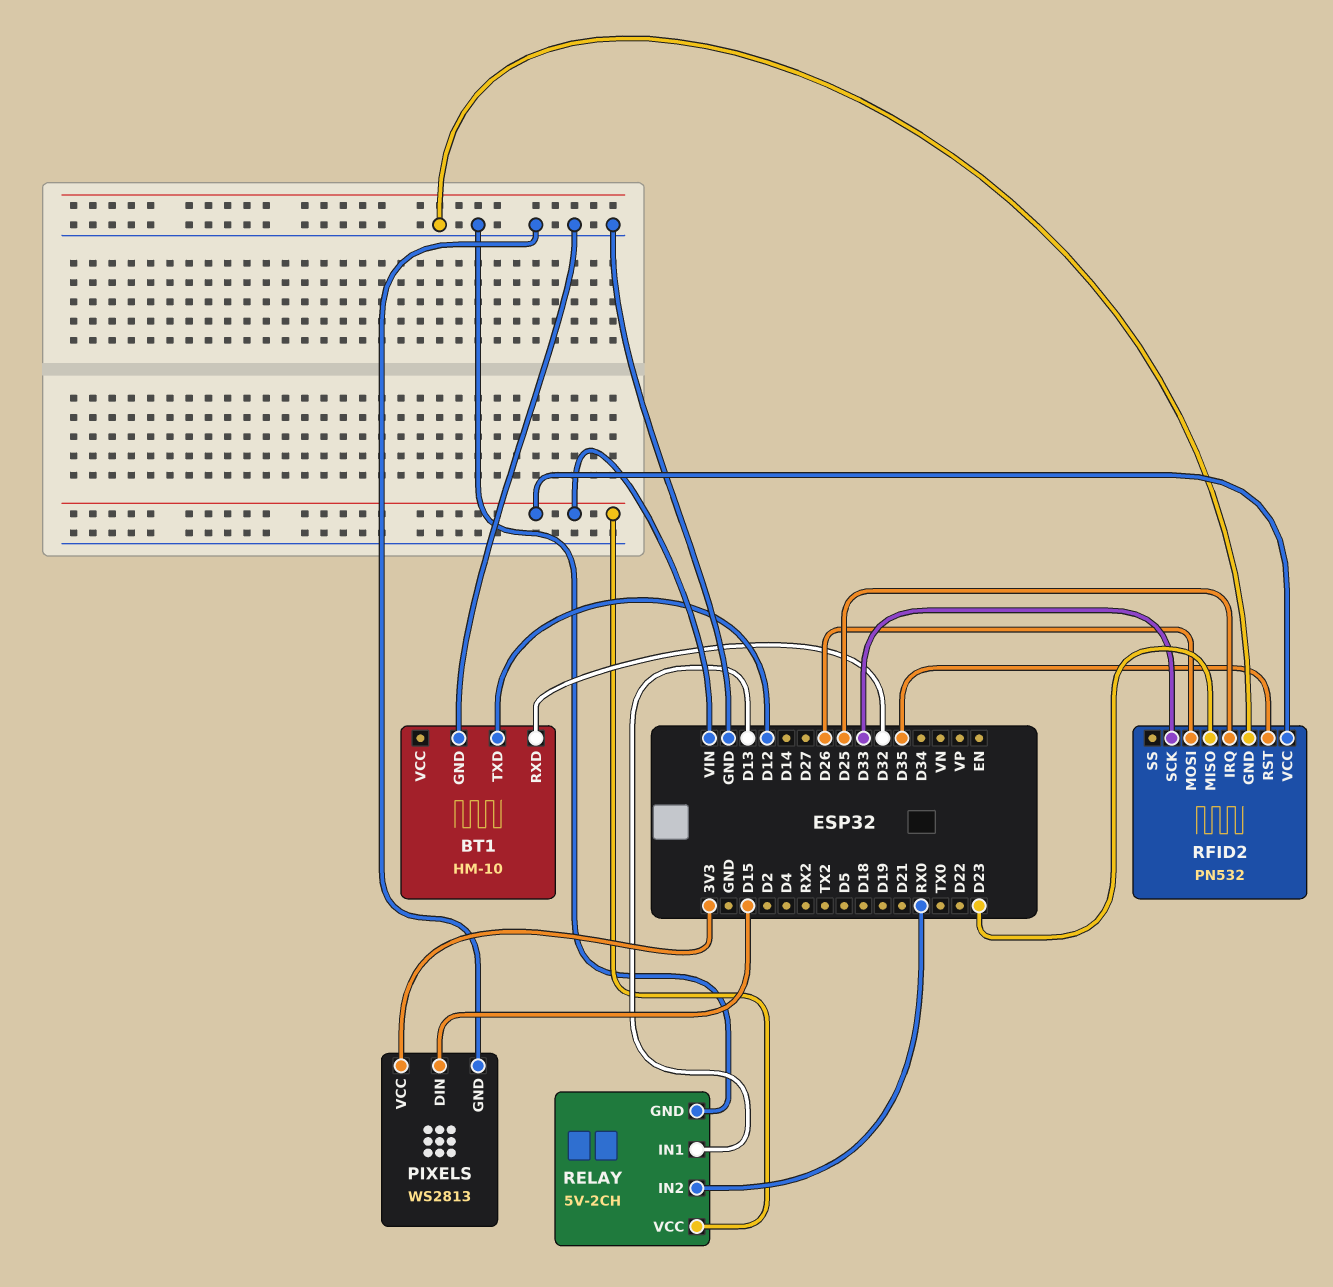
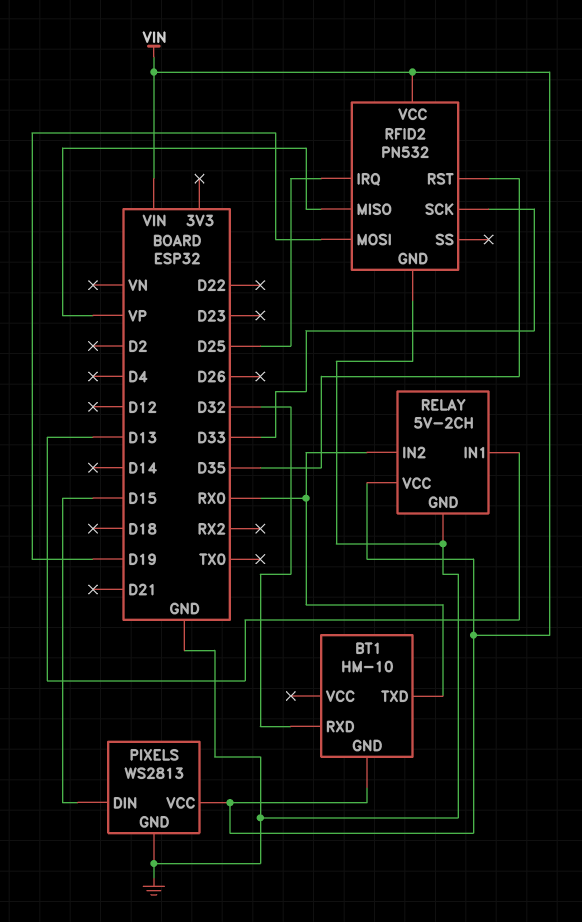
BT1 pin GND: GND -> VIN
BT1 pin TXD: D12 -> RX0
PIXELS pin VCC: 3V3 -> VIN
RFID2 pin MISO: D23 -> VP
RFID2 pin MOSI: D26 -> D19

